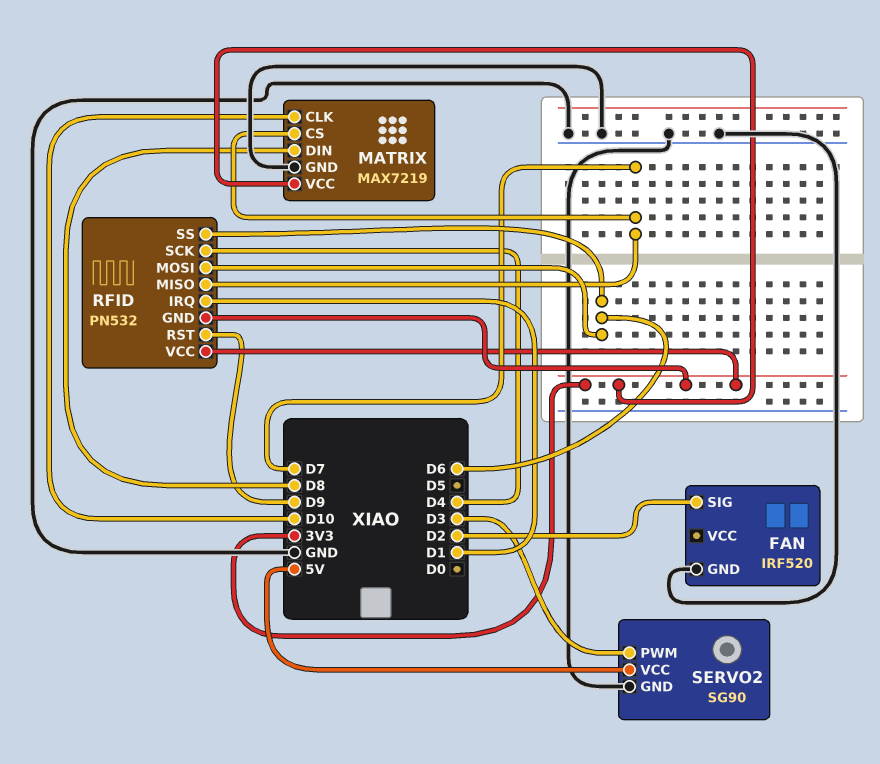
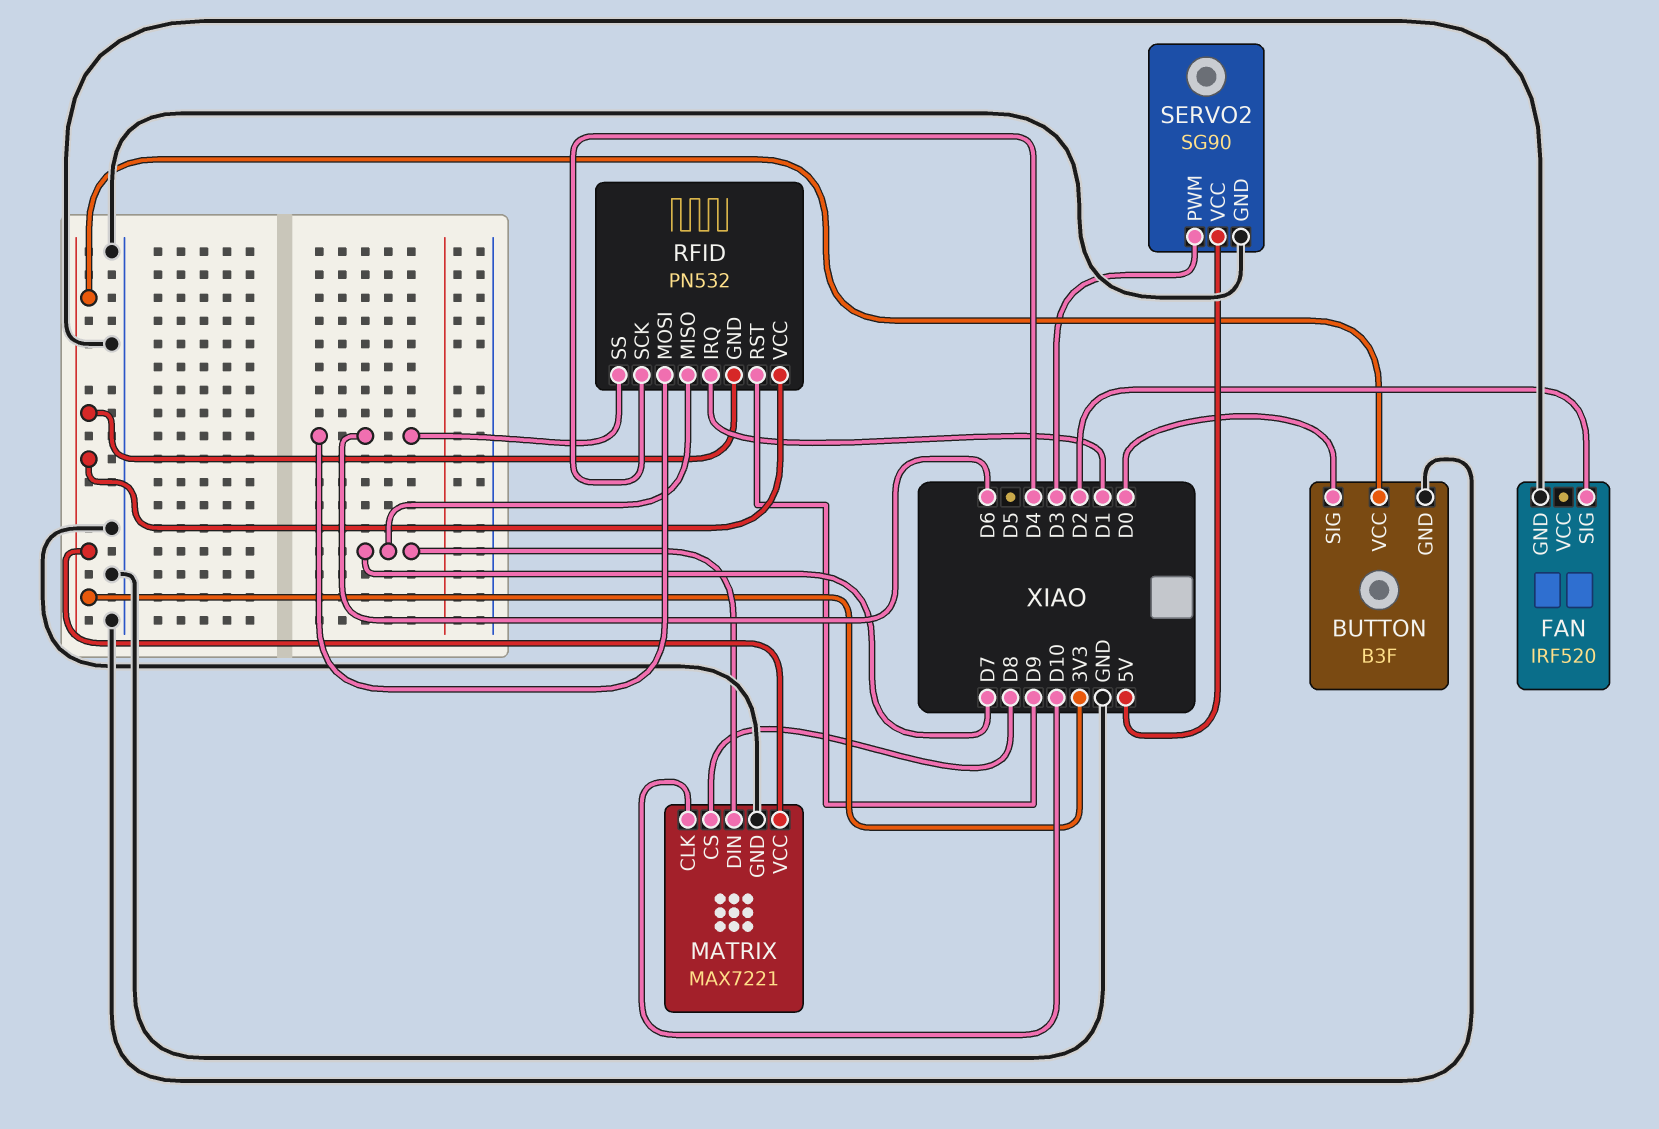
BUTTON: none -> B3F
BUTTON pin GND: none -> GND
BUTTON pin SIG: none -> D0
BUTTON pin VCC: none -> 3V3
MATRIX: MAX7219 -> MAX7221
MATRIX pin CS: D7 -> D8
MATRIX pin DIN: D8 -> D7

